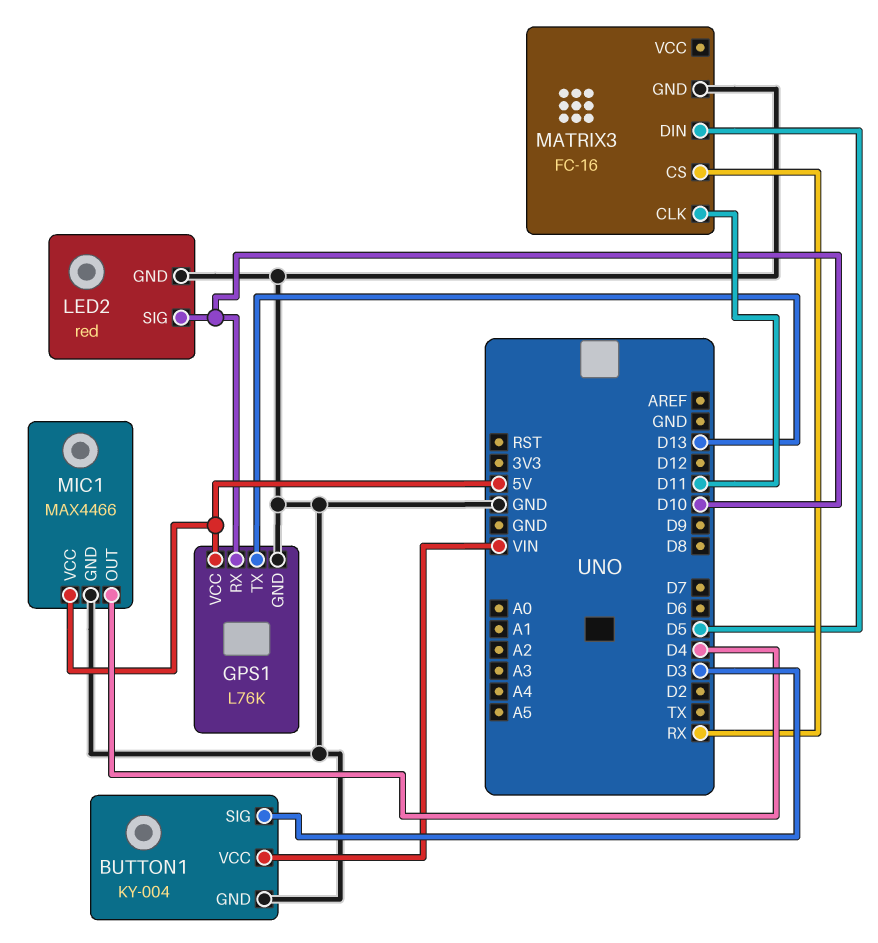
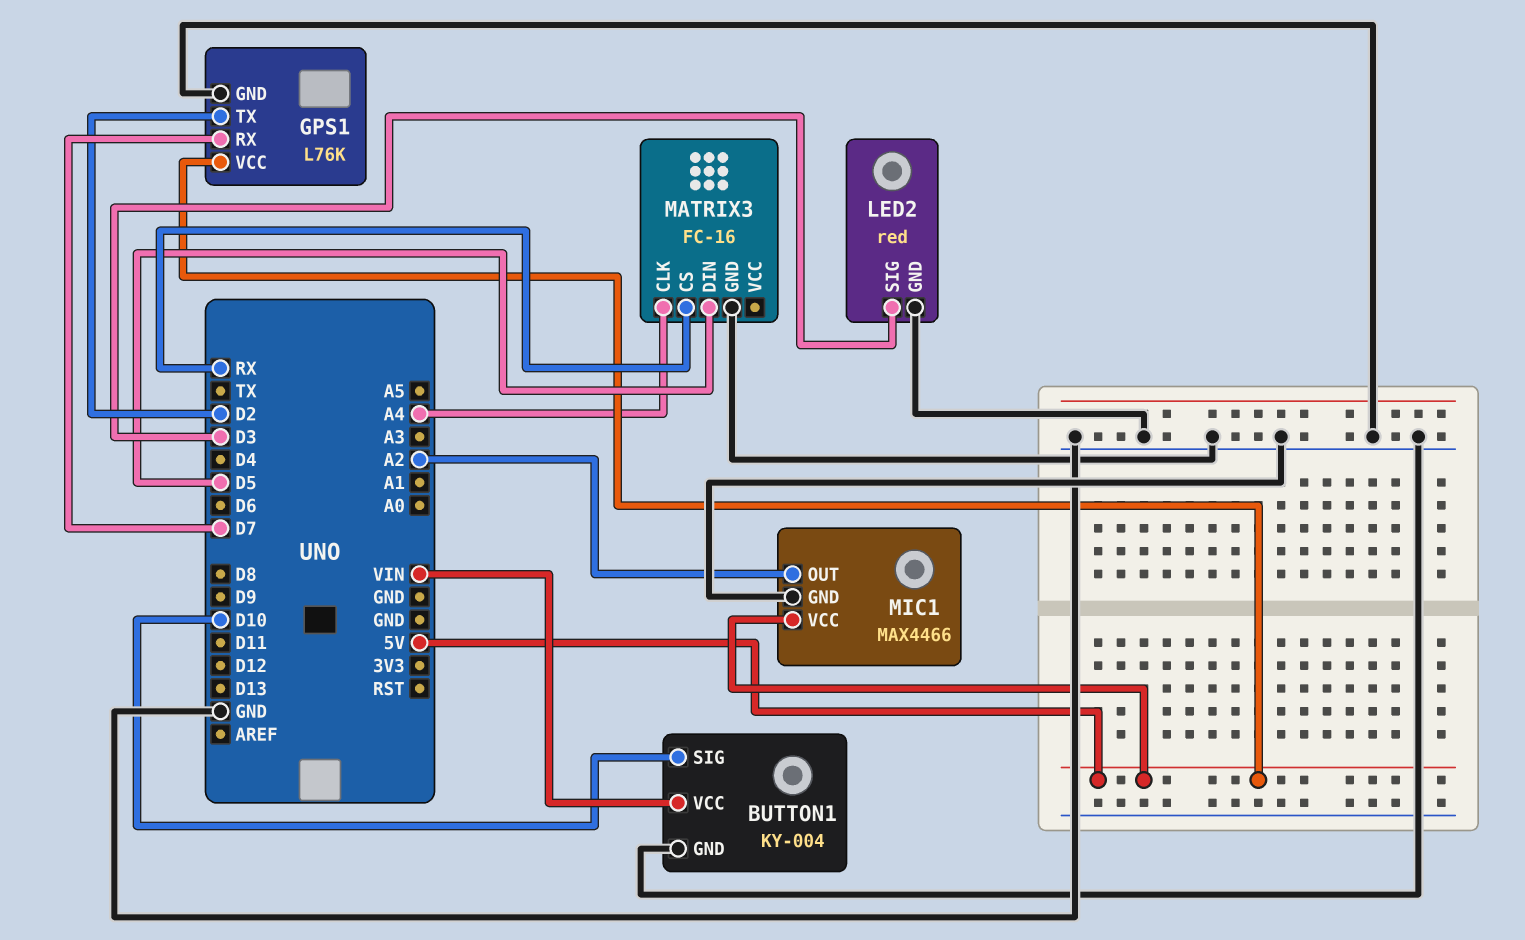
BUTTON1 pin SIG: D3 -> D10
GPS1 pin RX: D10 -> D7
GPS1 pin TX: D13 -> D2
LED2 pin SIG: D10 -> D3
MATRIX3 pin CLK: D11 -> A4
MIC1 pin OUT: D4 -> A2

